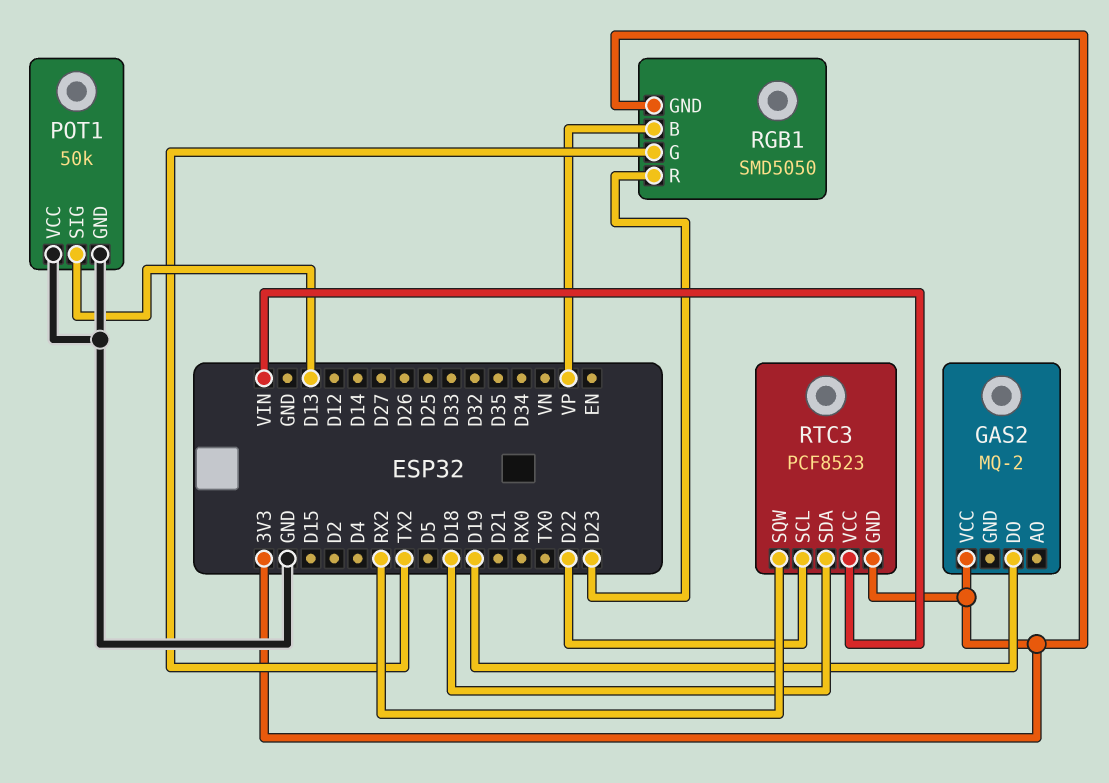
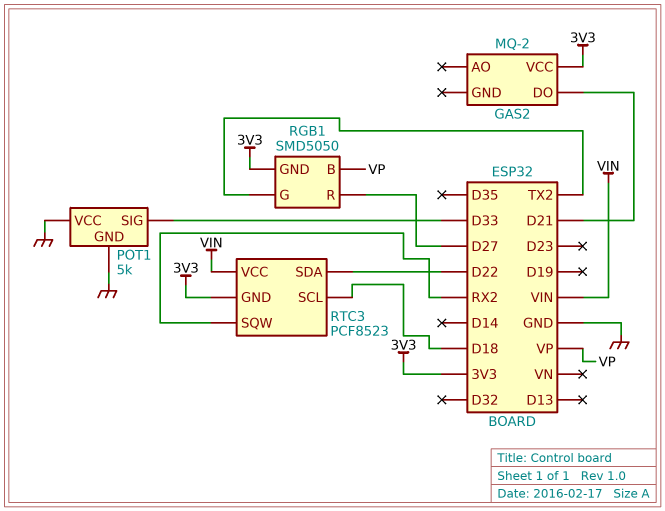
GAS2 pin DO: D19 -> D21
POT1: 50k -> 5k
POT1 pin SIG: D13 -> D33
RGB1 pin R: D23 -> D27
RTC3 pin SCL: D22 -> D18
RTC3 pin SDA: D18 -> D22

